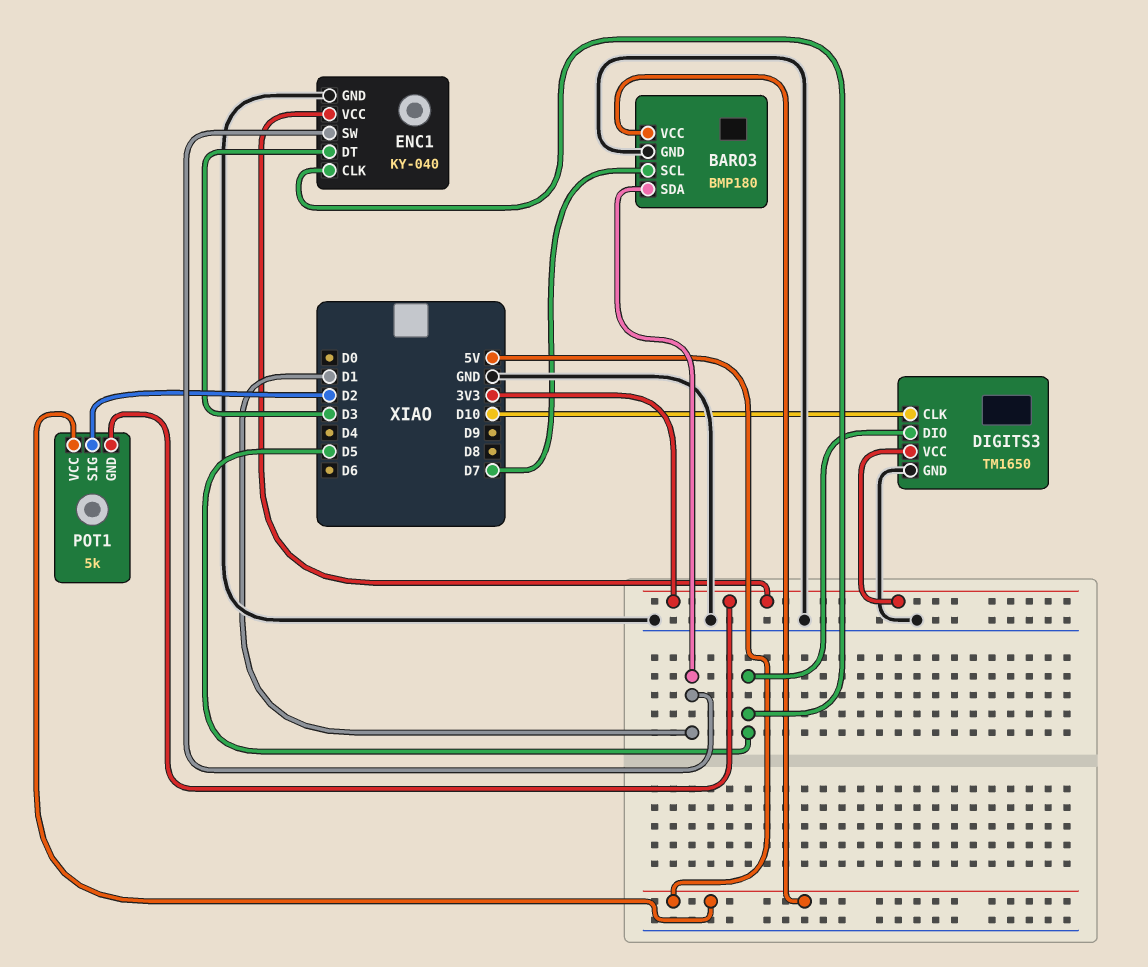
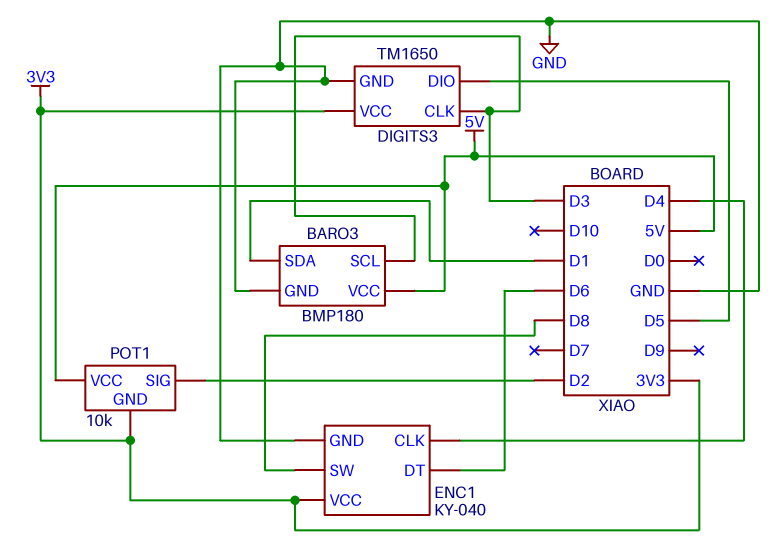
BARO3 pin SCL: D7 -> D3
DIGITS3 pin CLK: D10 -> D3
ENC1 pin CLK: D5 -> D4
ENC1 pin DT: D3 -> D6
ENC1 pin SW: D1 -> D8
POT1: 5k -> 10k

